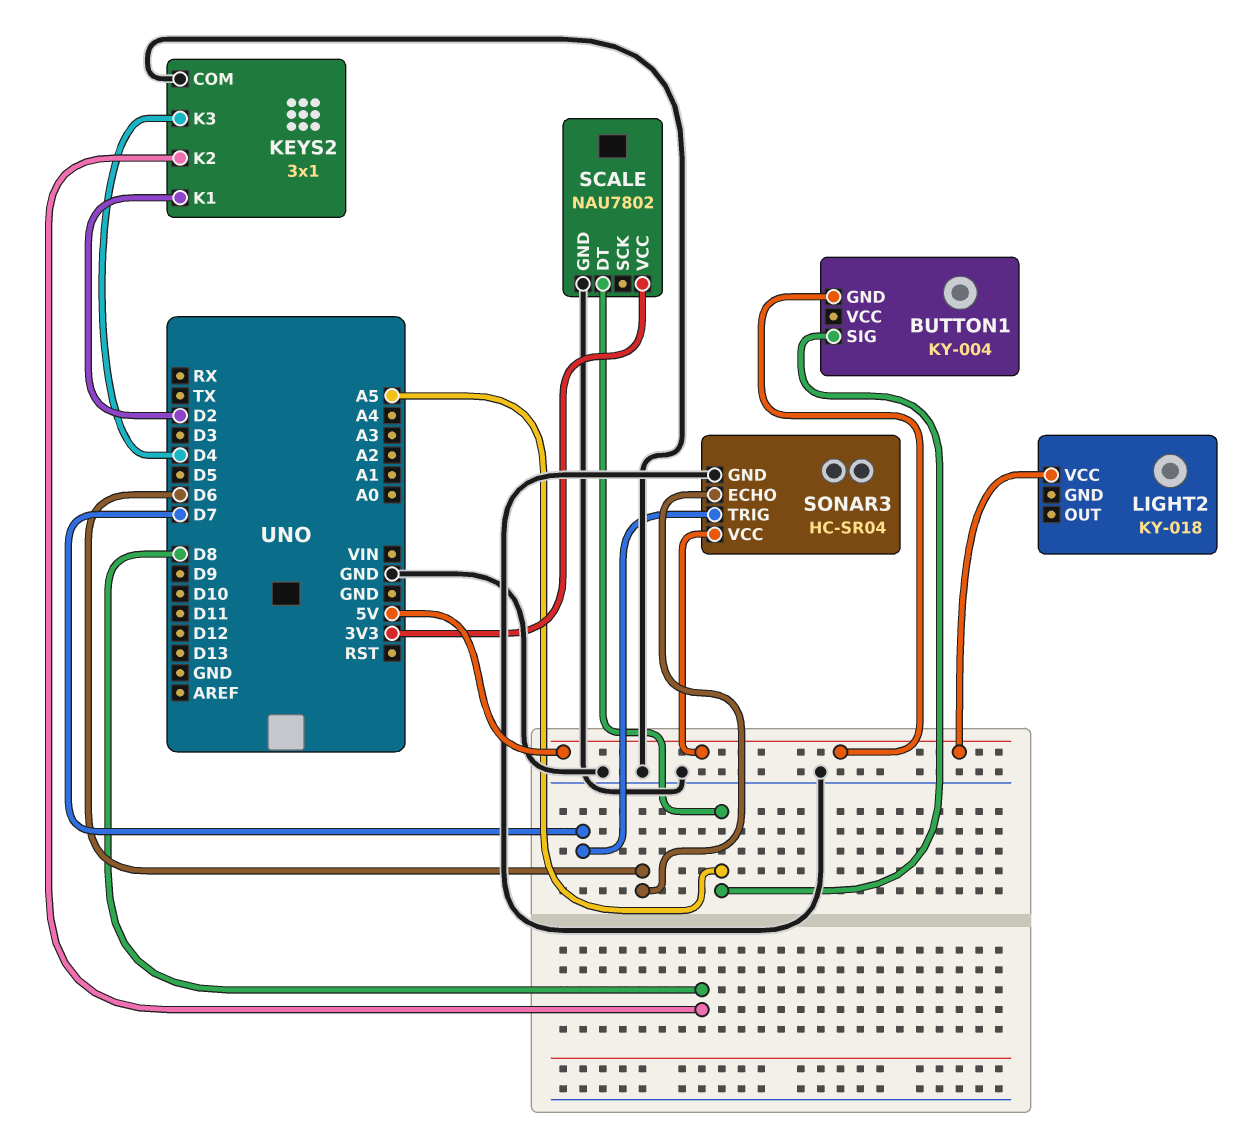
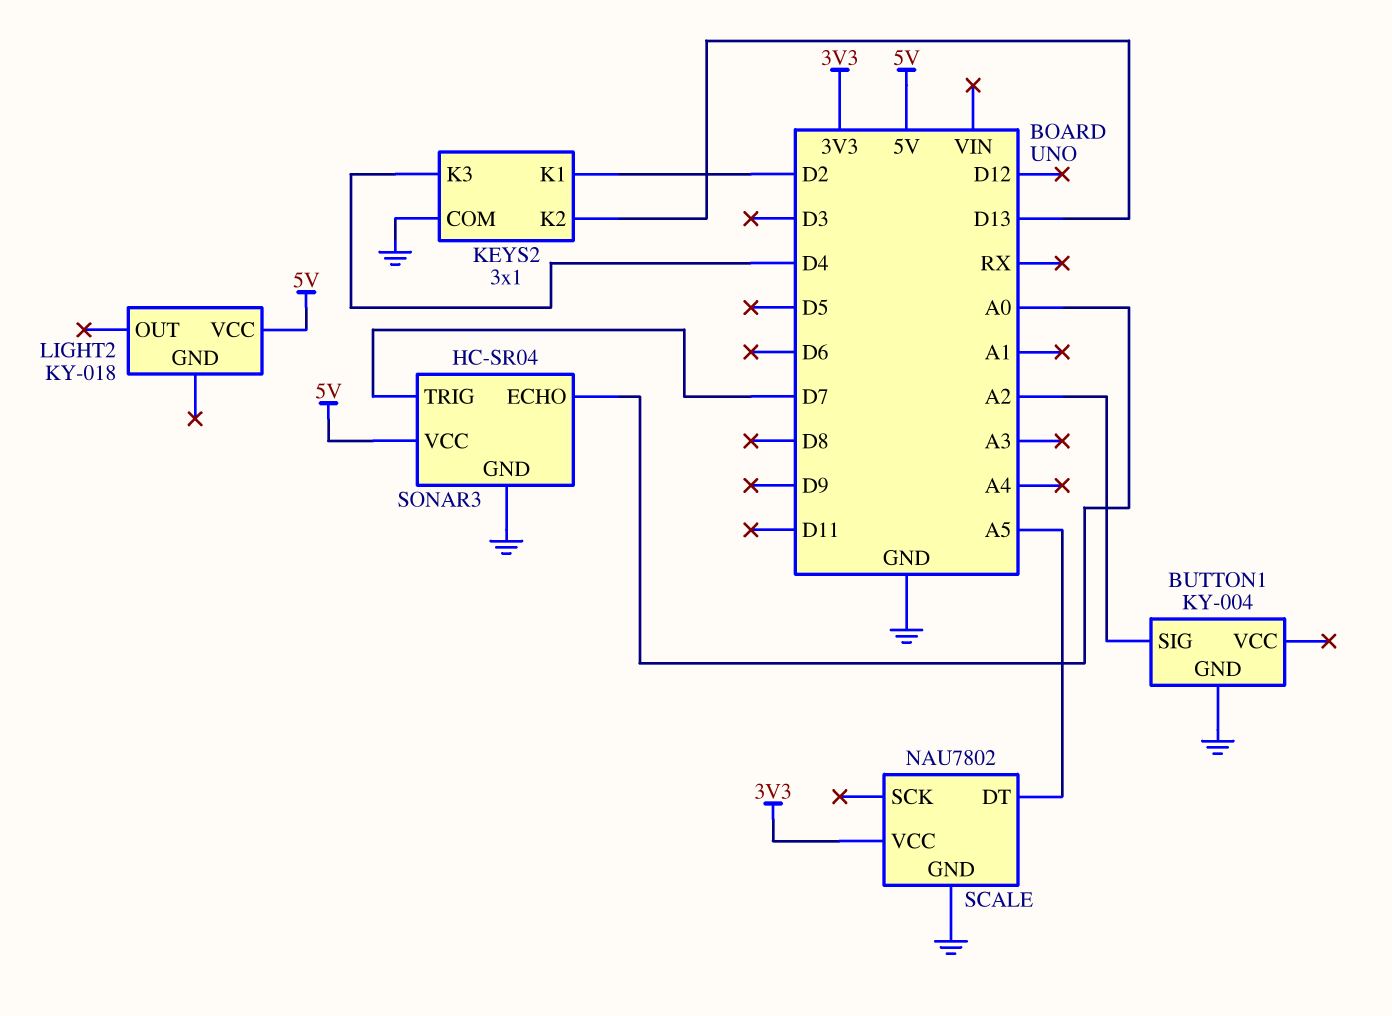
BUTTON1 pin GND: 5V -> GND
BUTTON1 pin SIG: A5 -> A2
KEYS2 pin K2: D8 -> D13
SONAR3 pin ECHO: D6 -> A0

